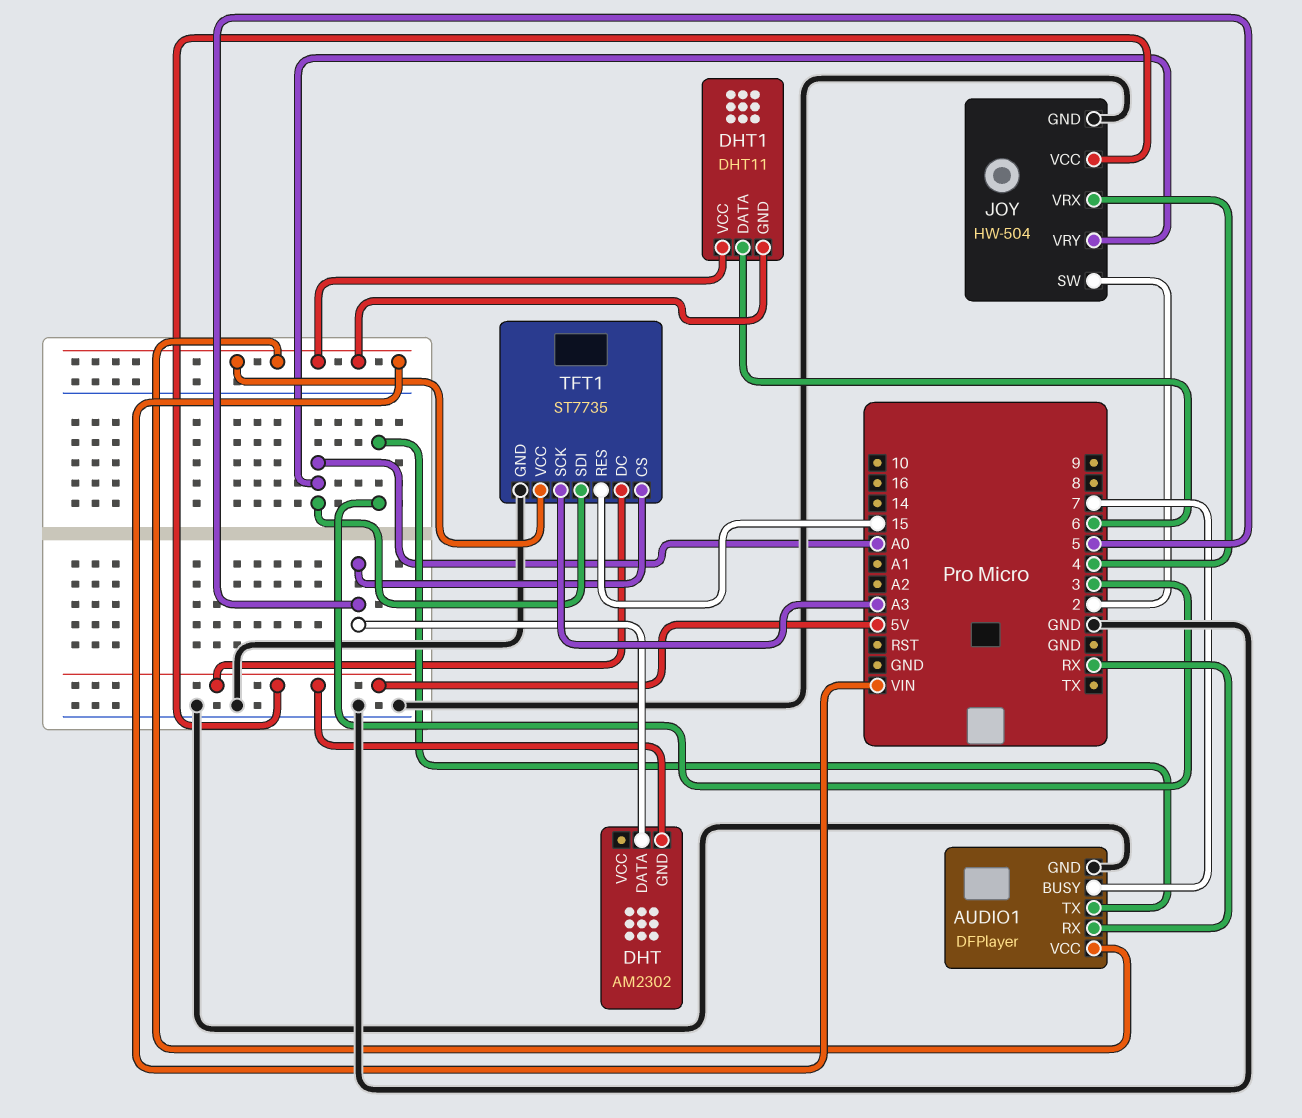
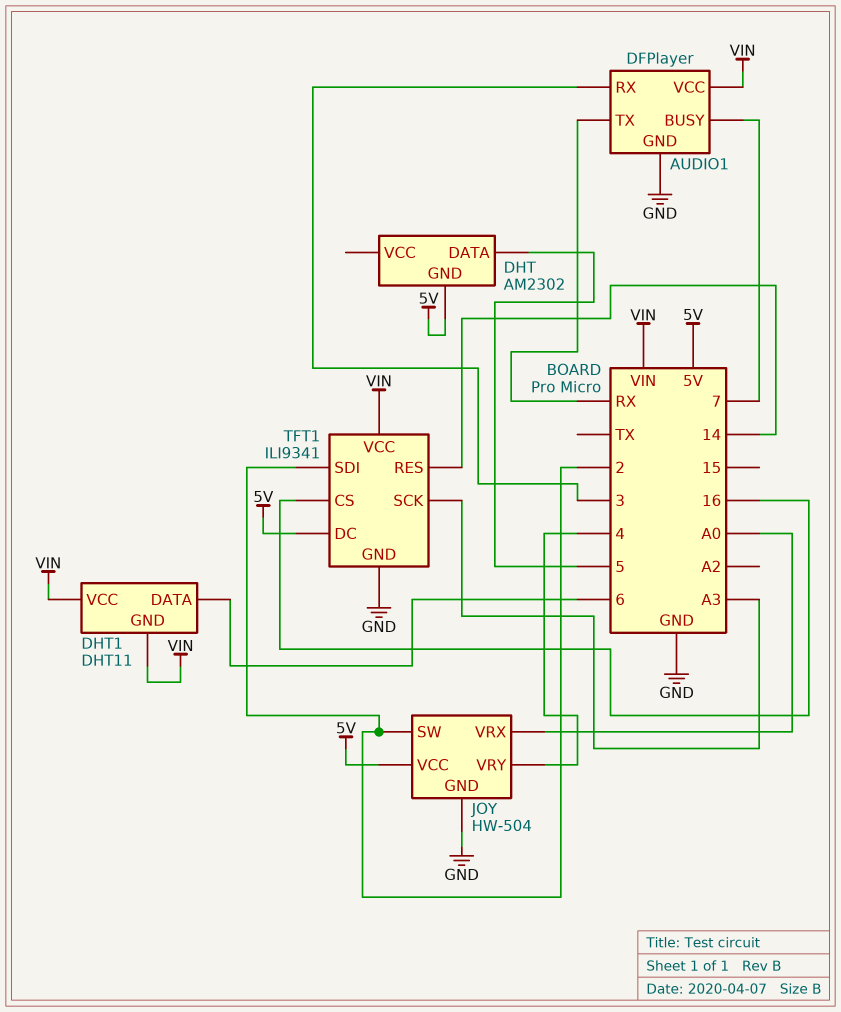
AUDIO1 pin RX: RX -> 3
AUDIO1 pin TX: 3 -> RX
JOY pin VRX: 4 -> A0
JOY pin VRY: A0 -> 4
TFT1: ST7735 -> ILI9341
TFT1 pin CS: 5 -> 16
TFT1 pin RES: 15 -> 14
TFT1 pin SDI: A0 -> 2

